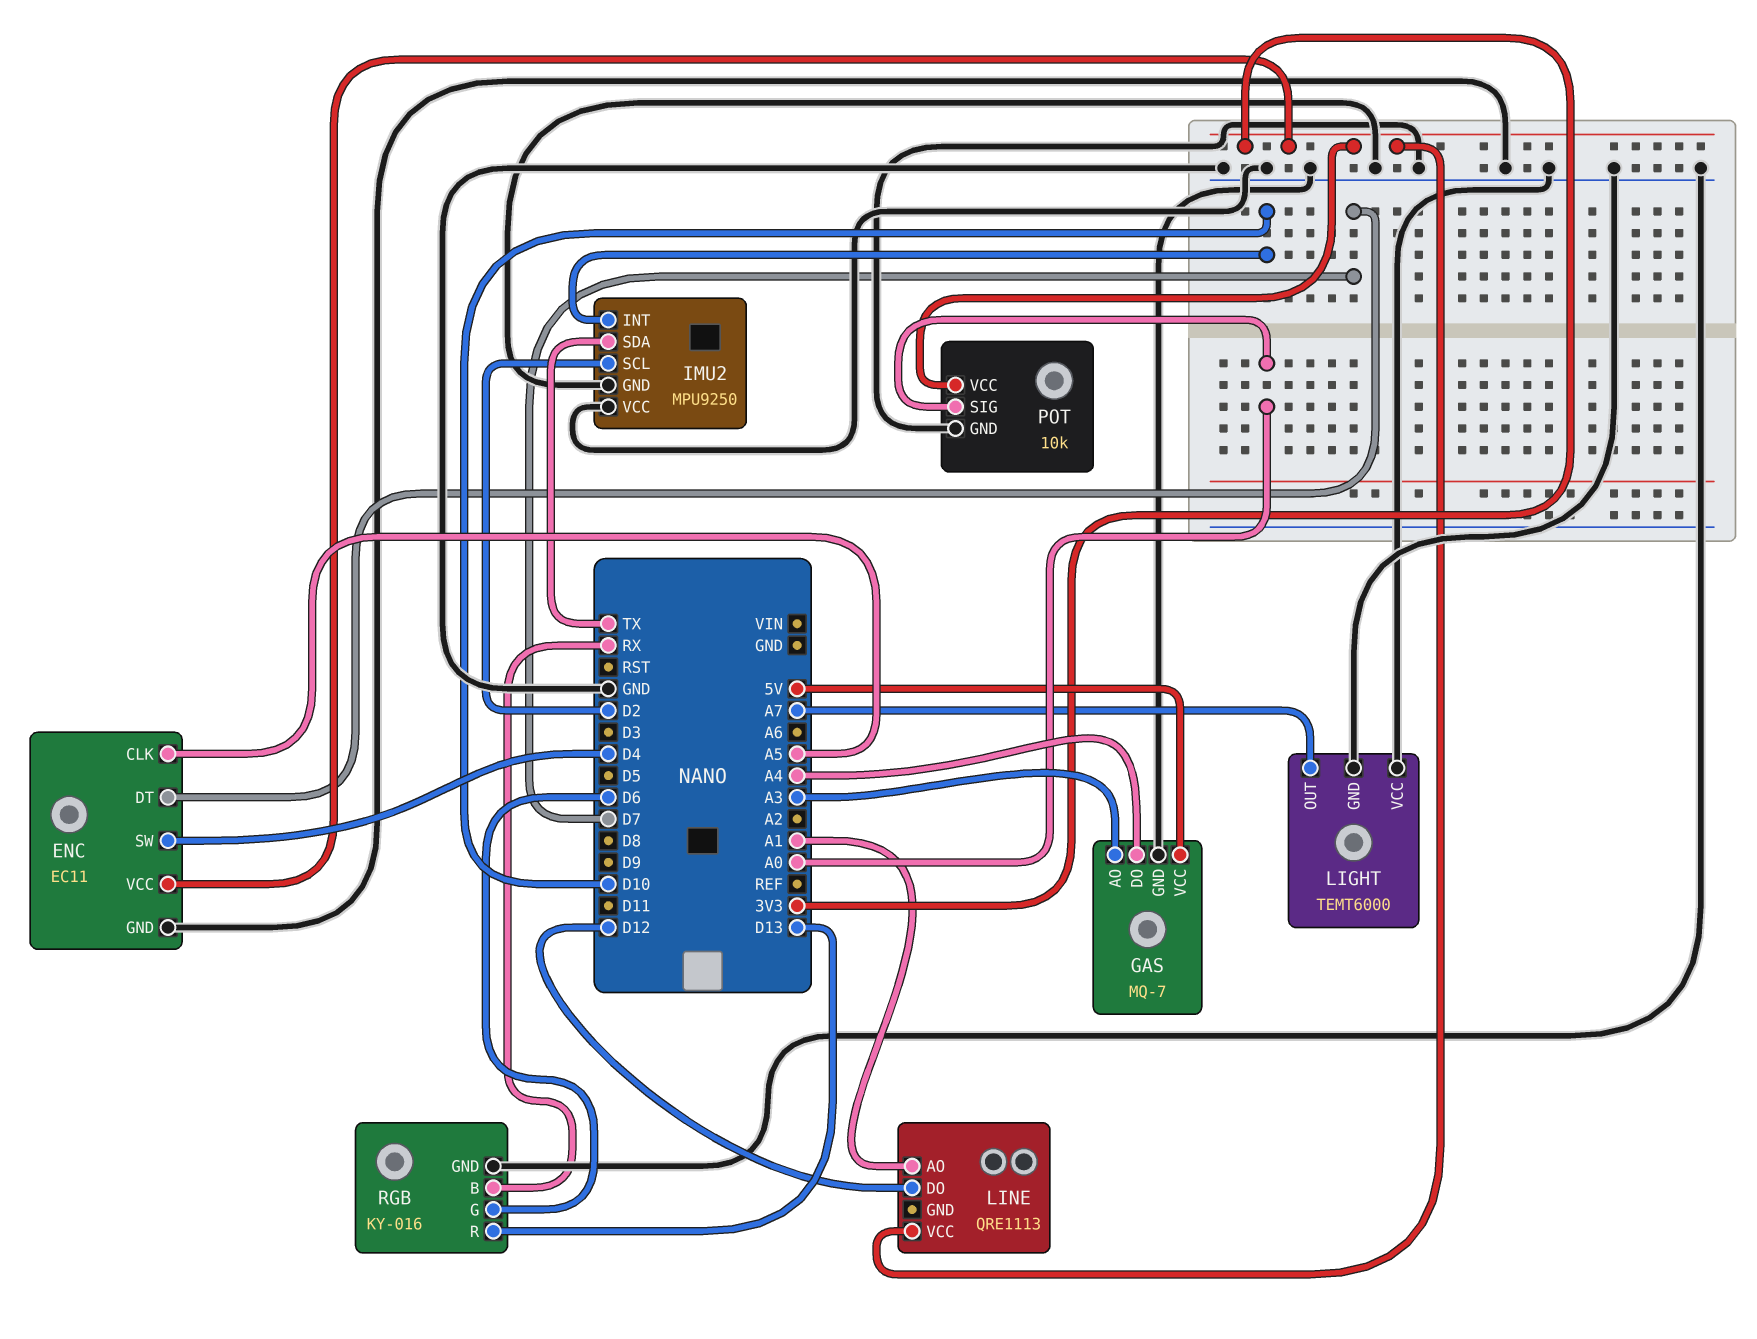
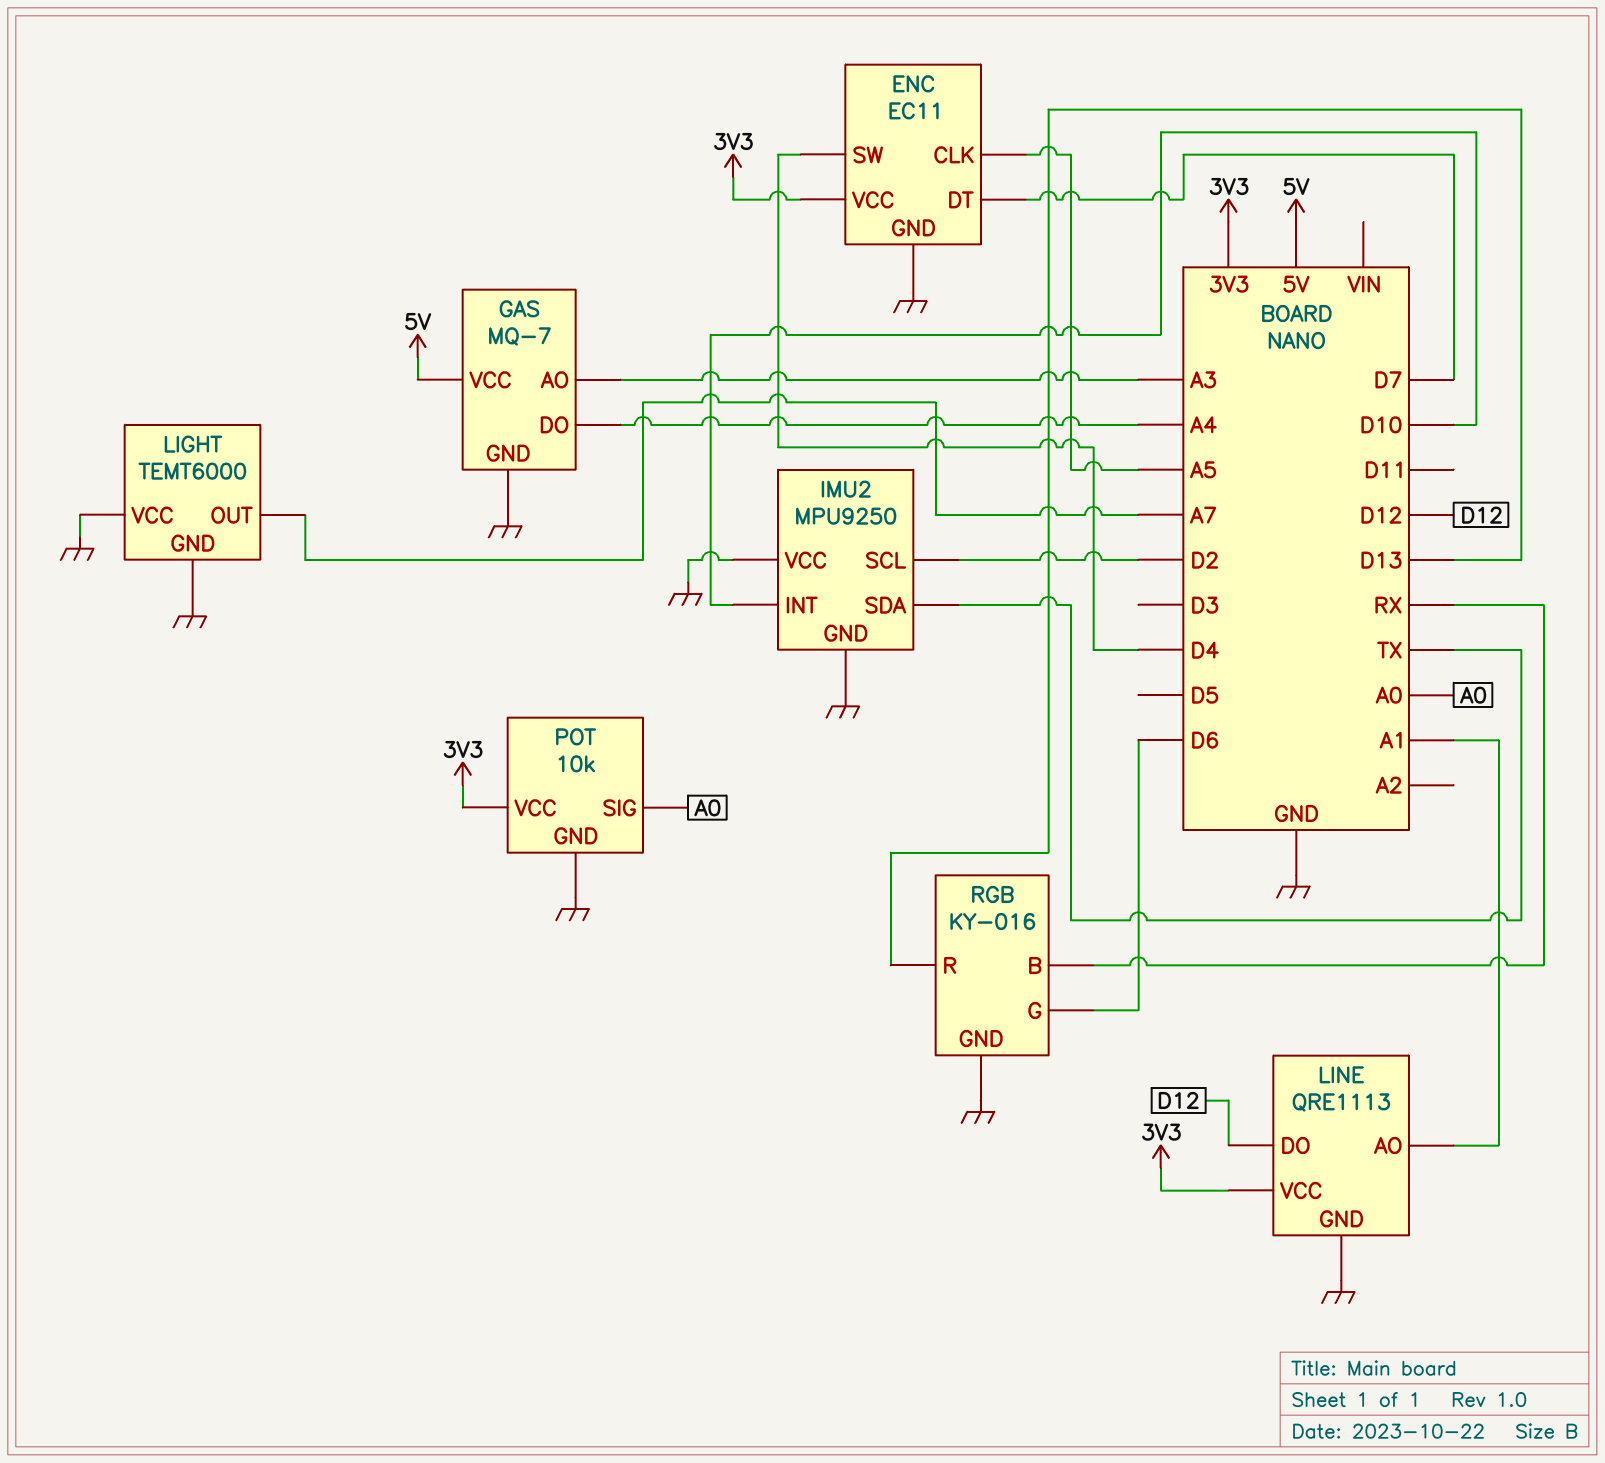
LINE pin GND: none -> GND

